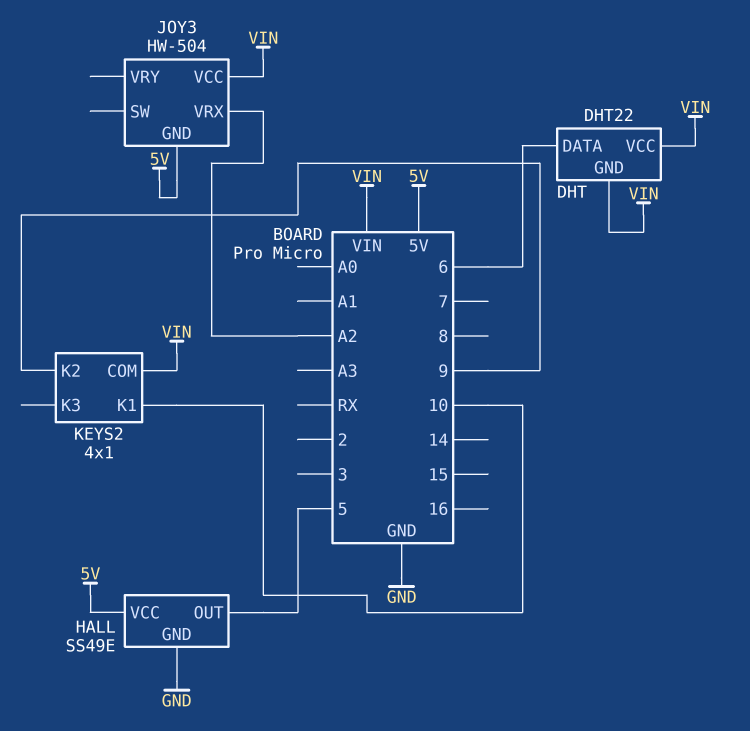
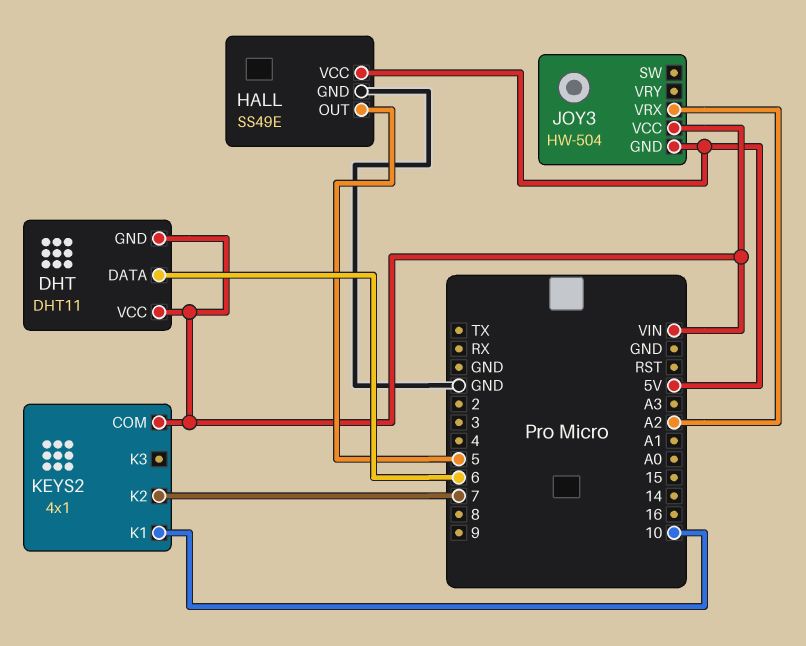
DHT: DHT22 -> DHT11
KEYS2 pin K2: 9 -> 7

